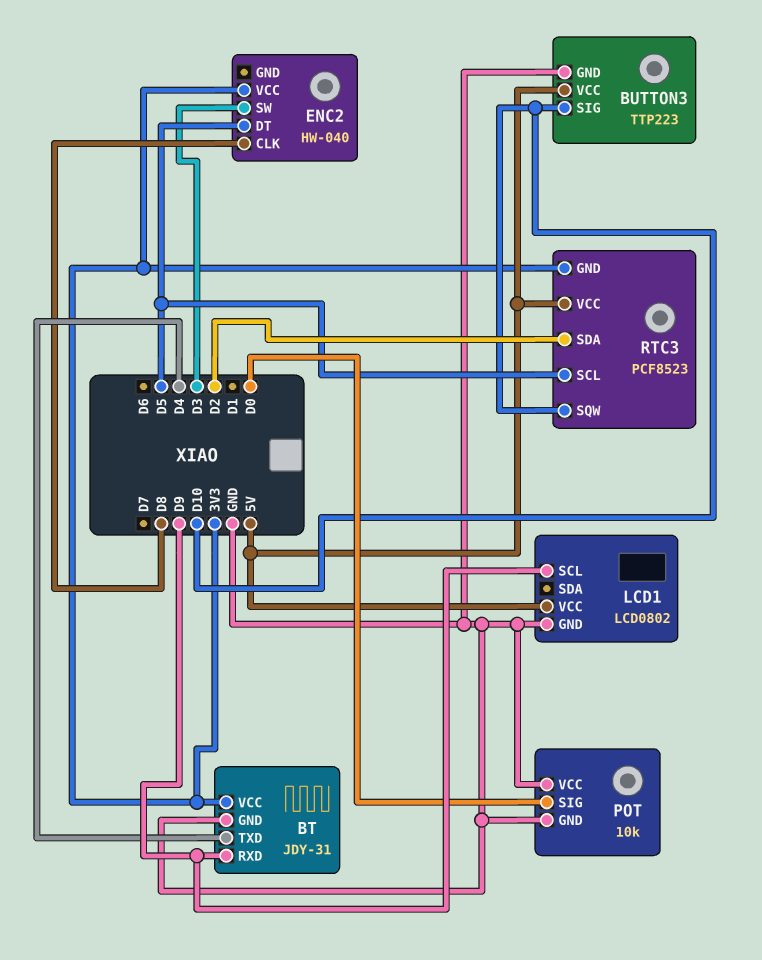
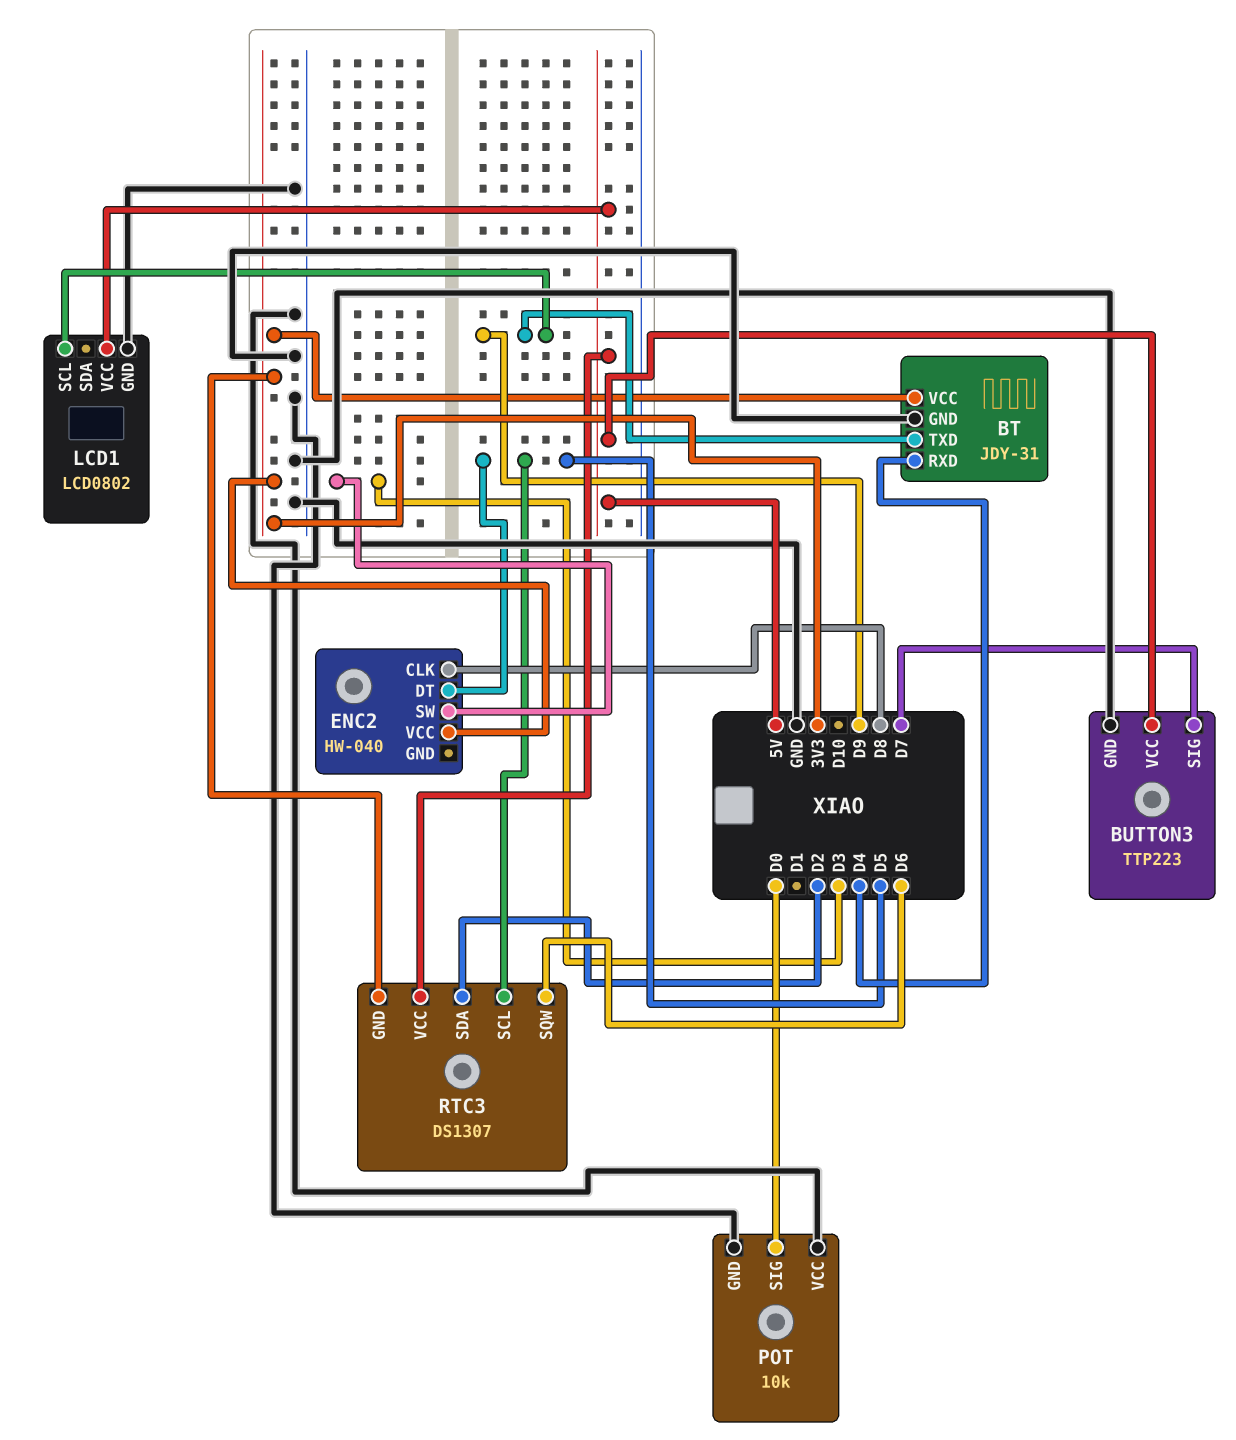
BT pin RXD: D9 -> D4
BT pin TXD: D4 -> D9
BUTTON3 pin SIG: D10 -> D7
RTC3: PCF8523 -> DS1307
RTC3 pin SQW: D10 -> D6

